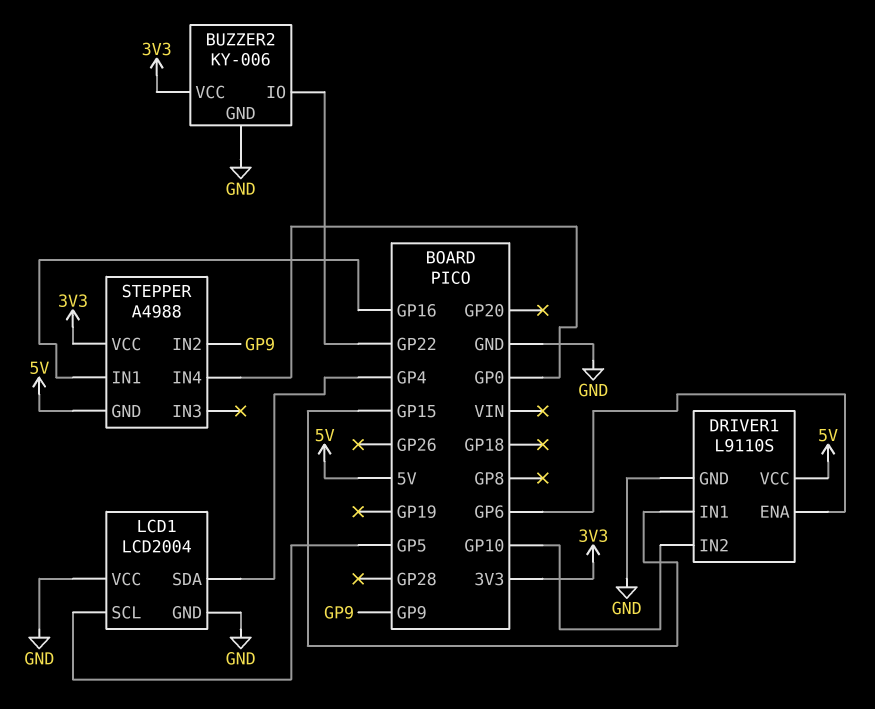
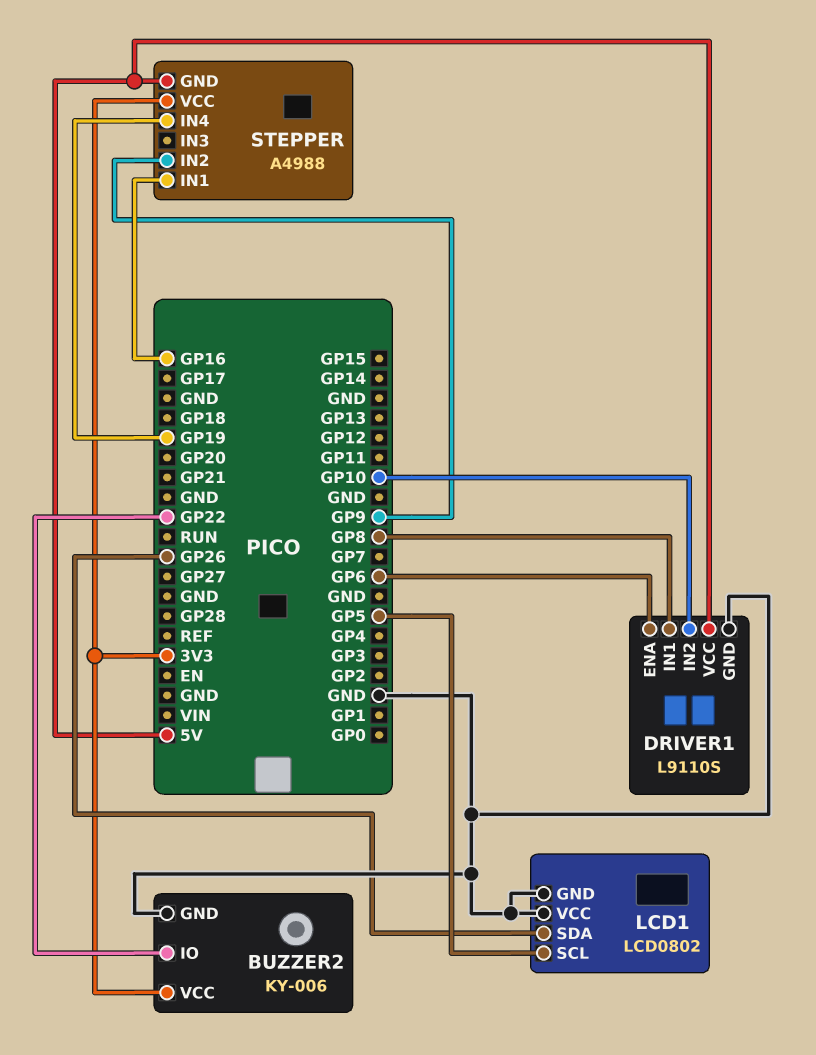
DRIVER1 pin IN1: GP15 -> GP8
LCD1: LCD2004 -> LCD0802
LCD1 pin SDA: GP4 -> GP26
STEPPER pin IN4: GP0 -> GP19

